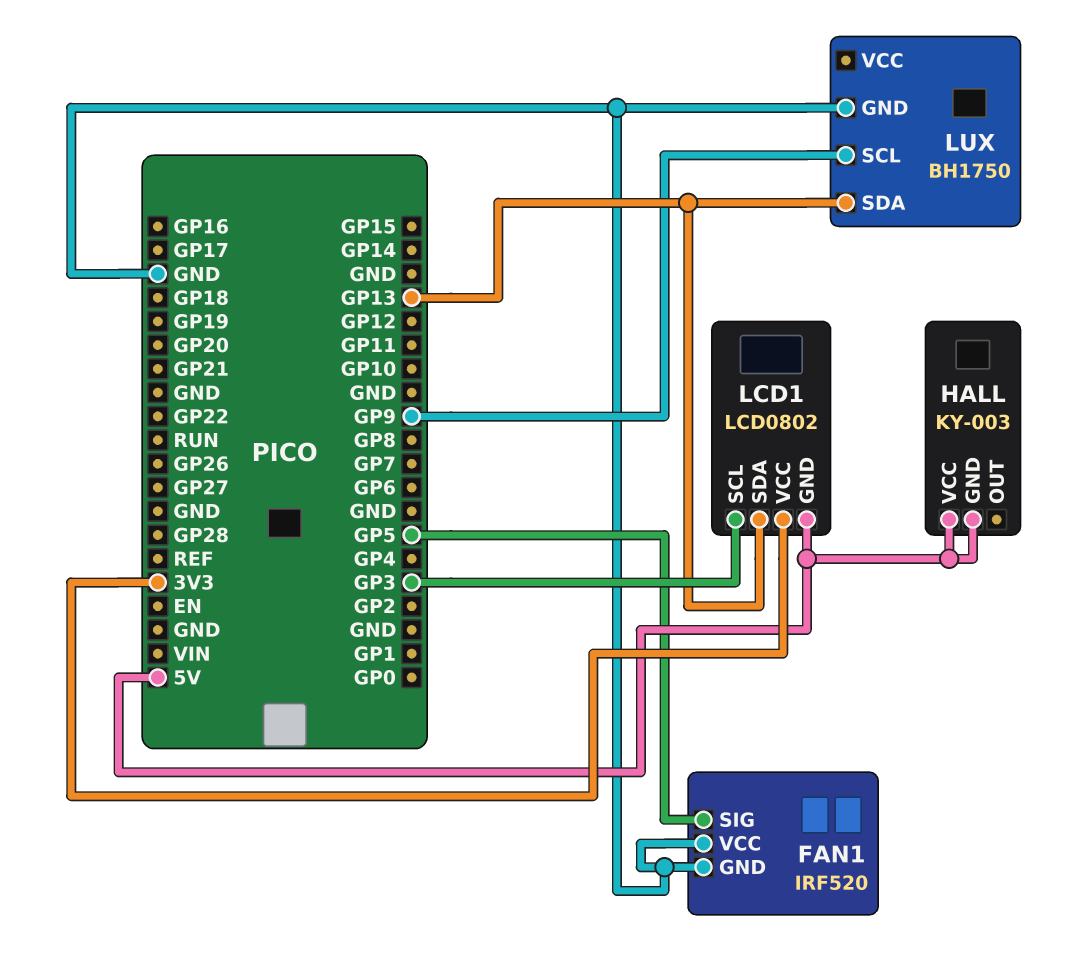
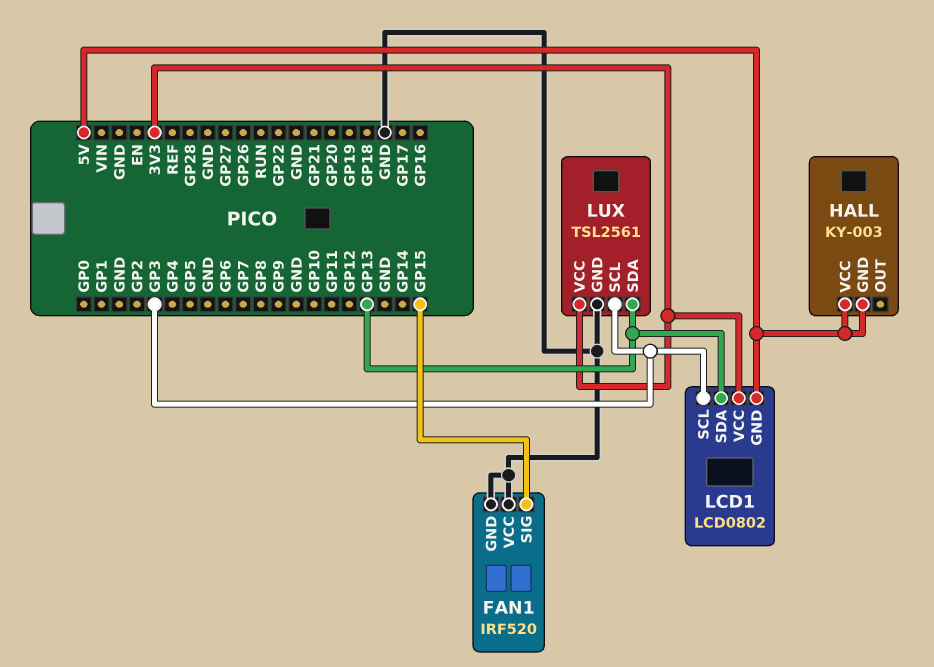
FAN1 pin SIG: GP5 -> GP15
LUX: BH1750 -> TSL2561
LUX pin SCL: GP9 -> GP3
LUX pin VCC: none -> 3V3

